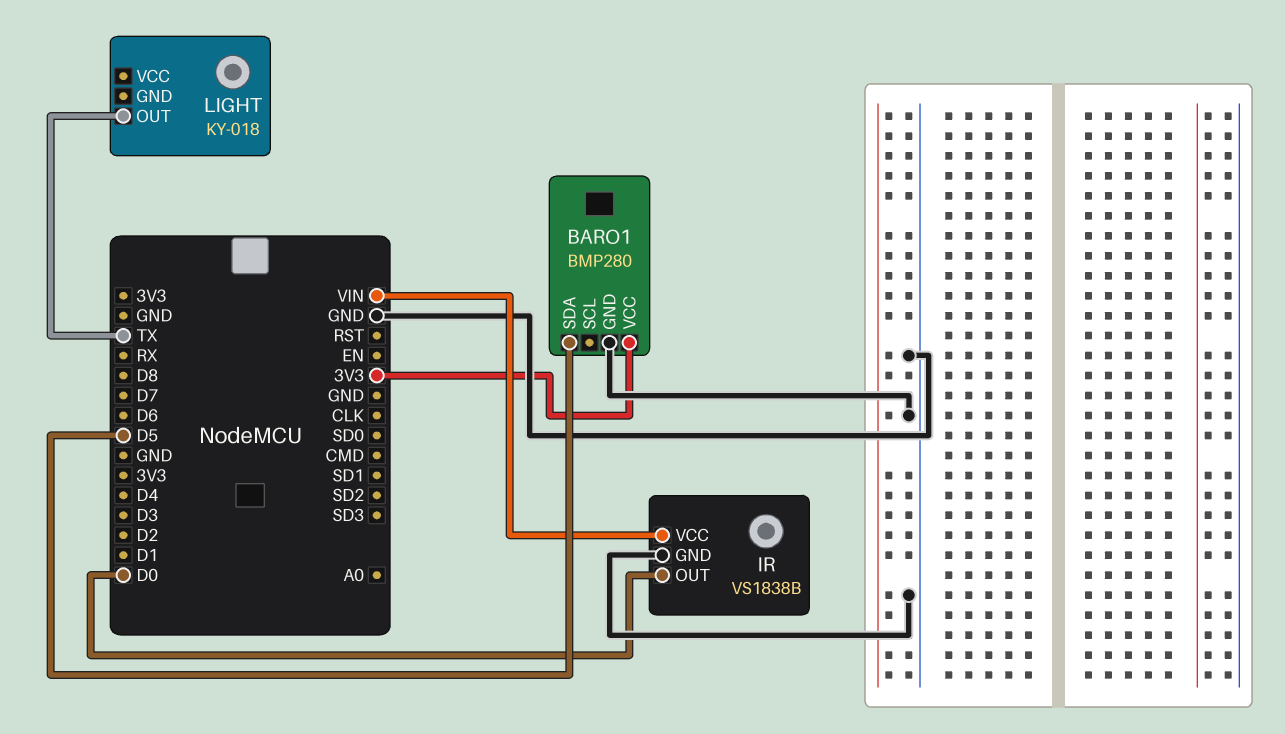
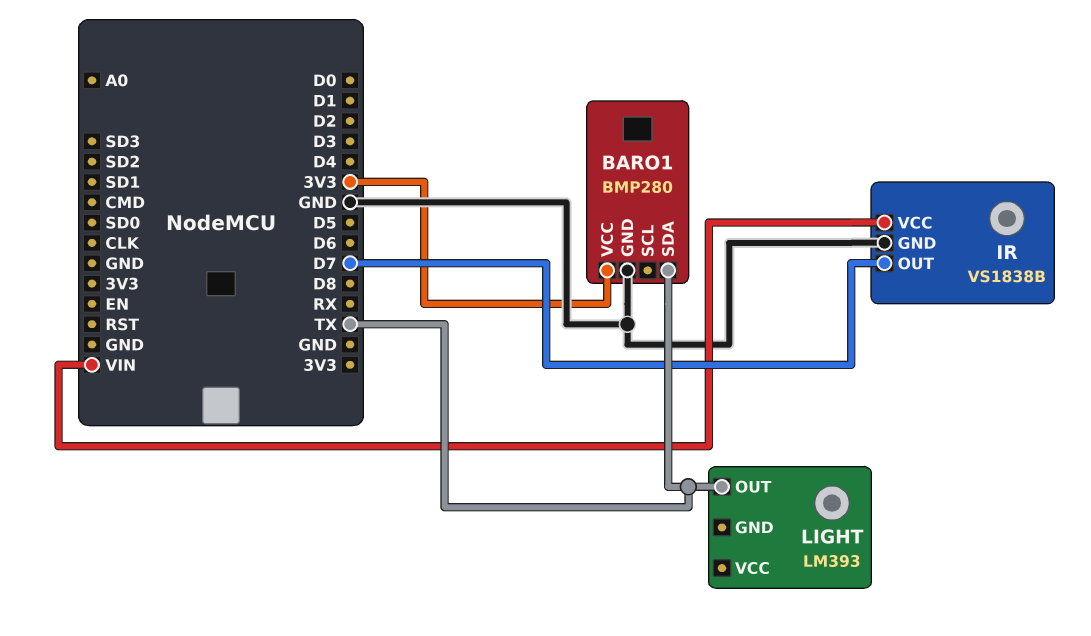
BARO1 pin SDA: D5 -> TX
IR pin OUT: D0 -> D7
LIGHT: KY-018 -> LM393

